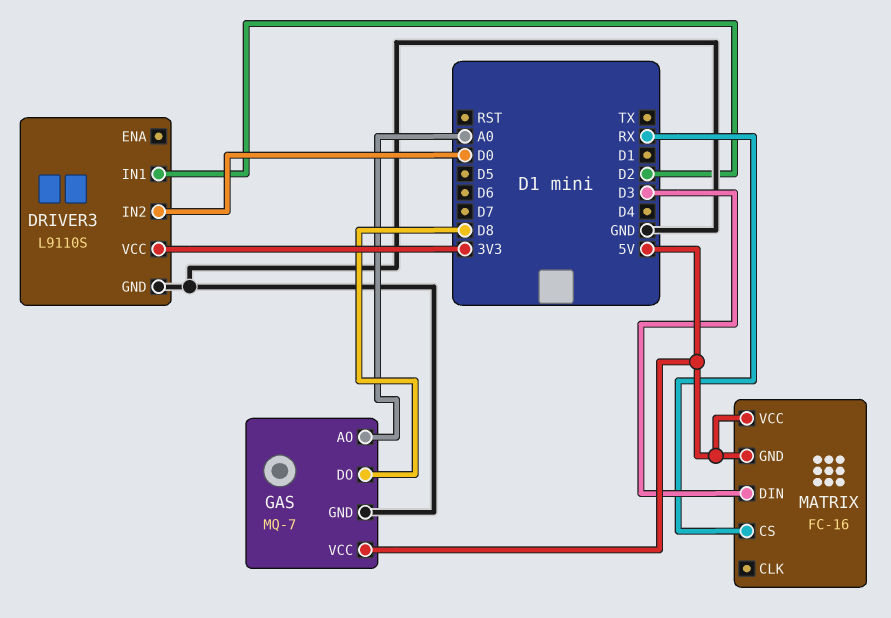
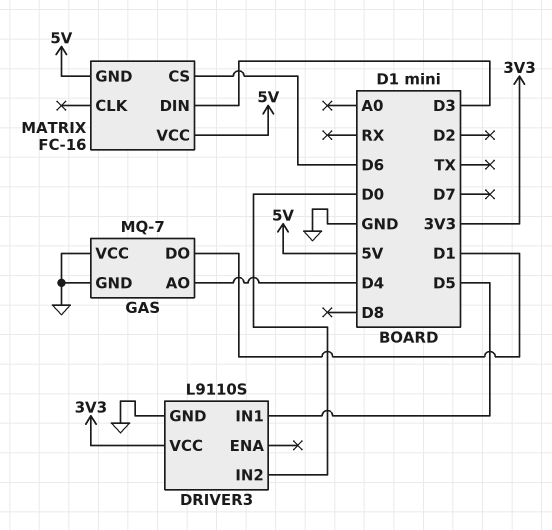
DRIVER3 pin IN1: D2 -> D5
GAS pin AO: A0 -> D4
GAS pin DO: D8 -> D1
GAS pin VCC: 5V -> GND
MATRIX pin CS: RX -> D6

